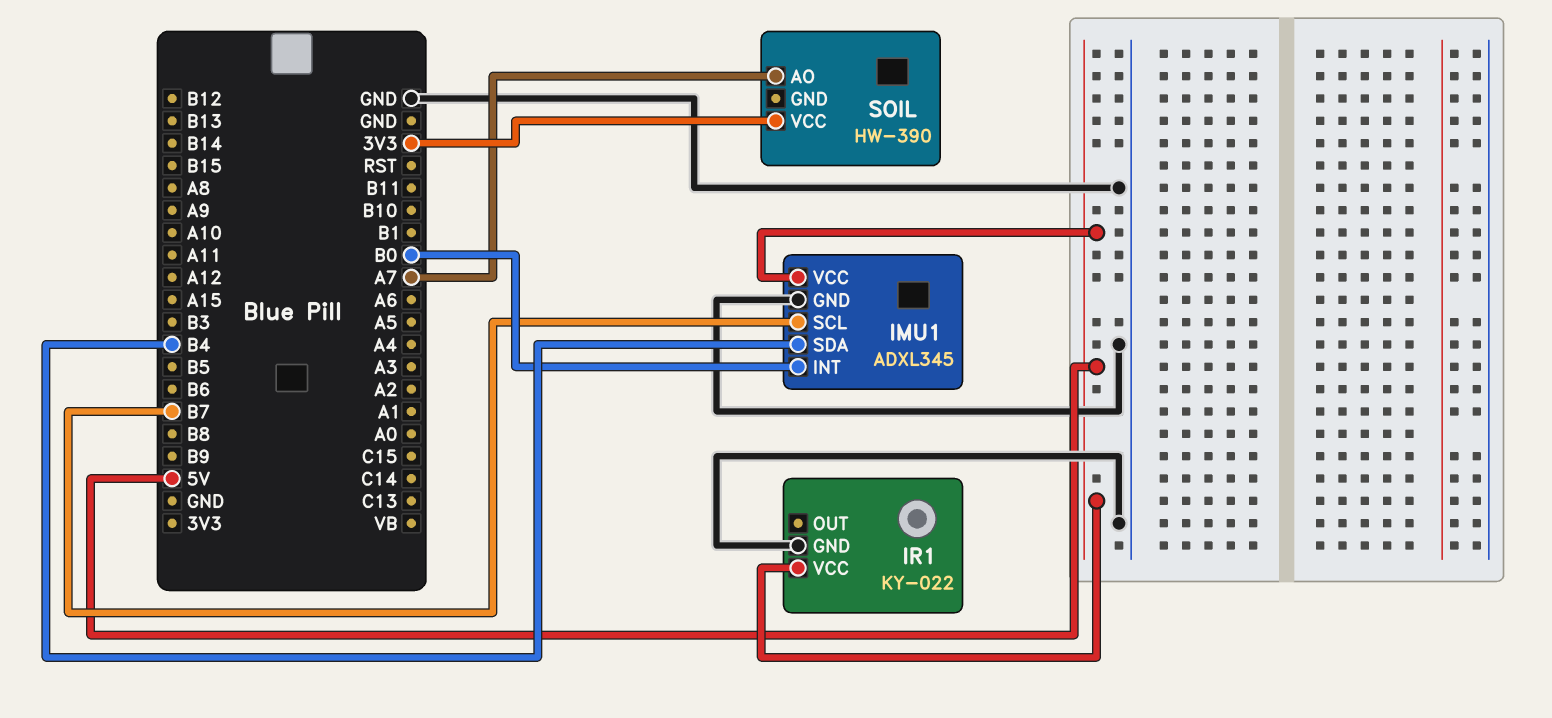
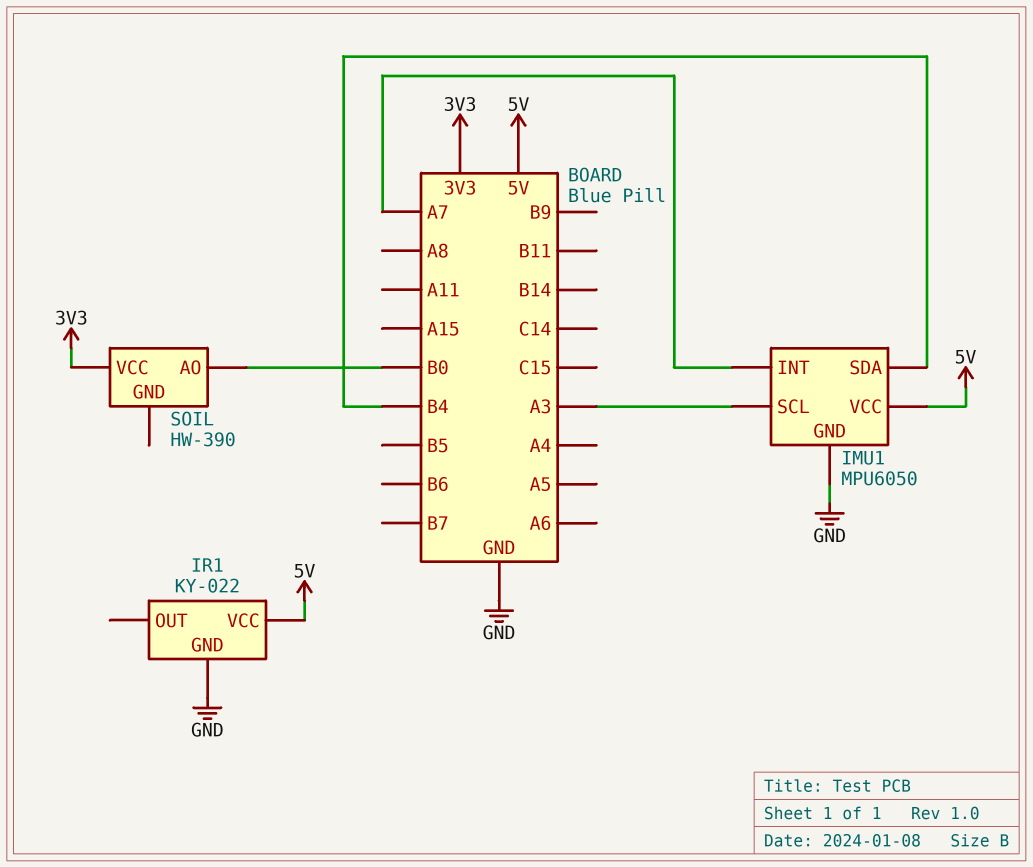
IMU1: ADXL345 -> MPU6050
IMU1 pin INT: B0 -> A7
IMU1 pin SCL: B7 -> A3
SOIL pin AO: A7 -> B0

